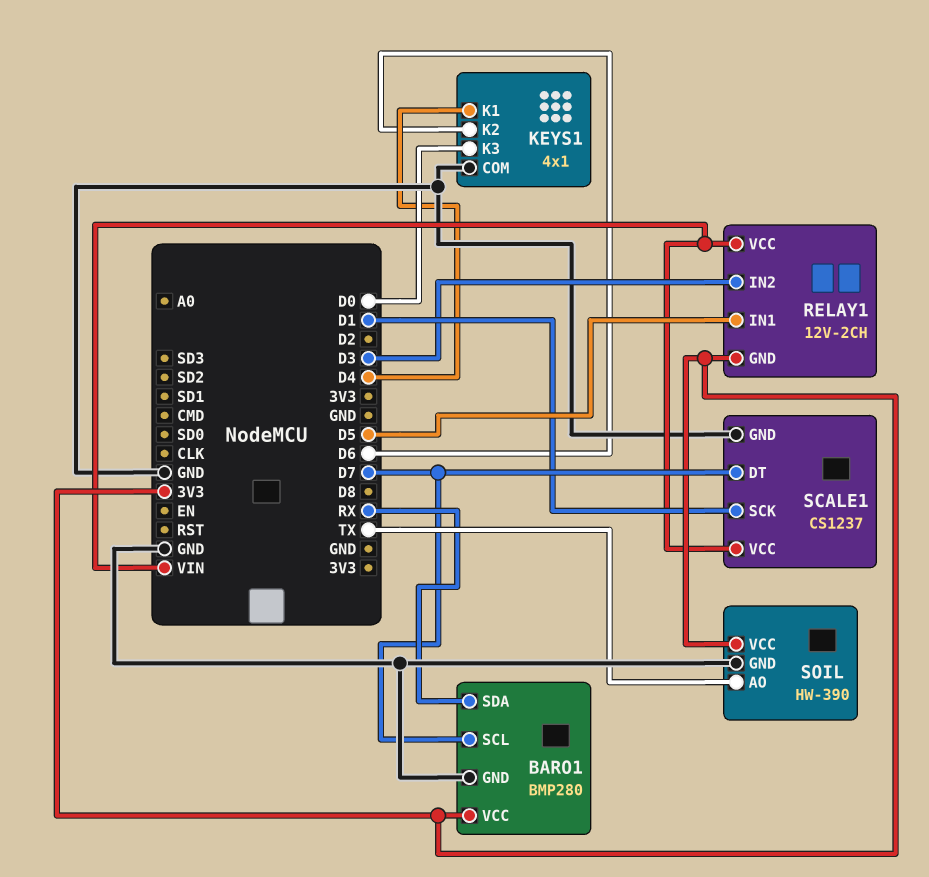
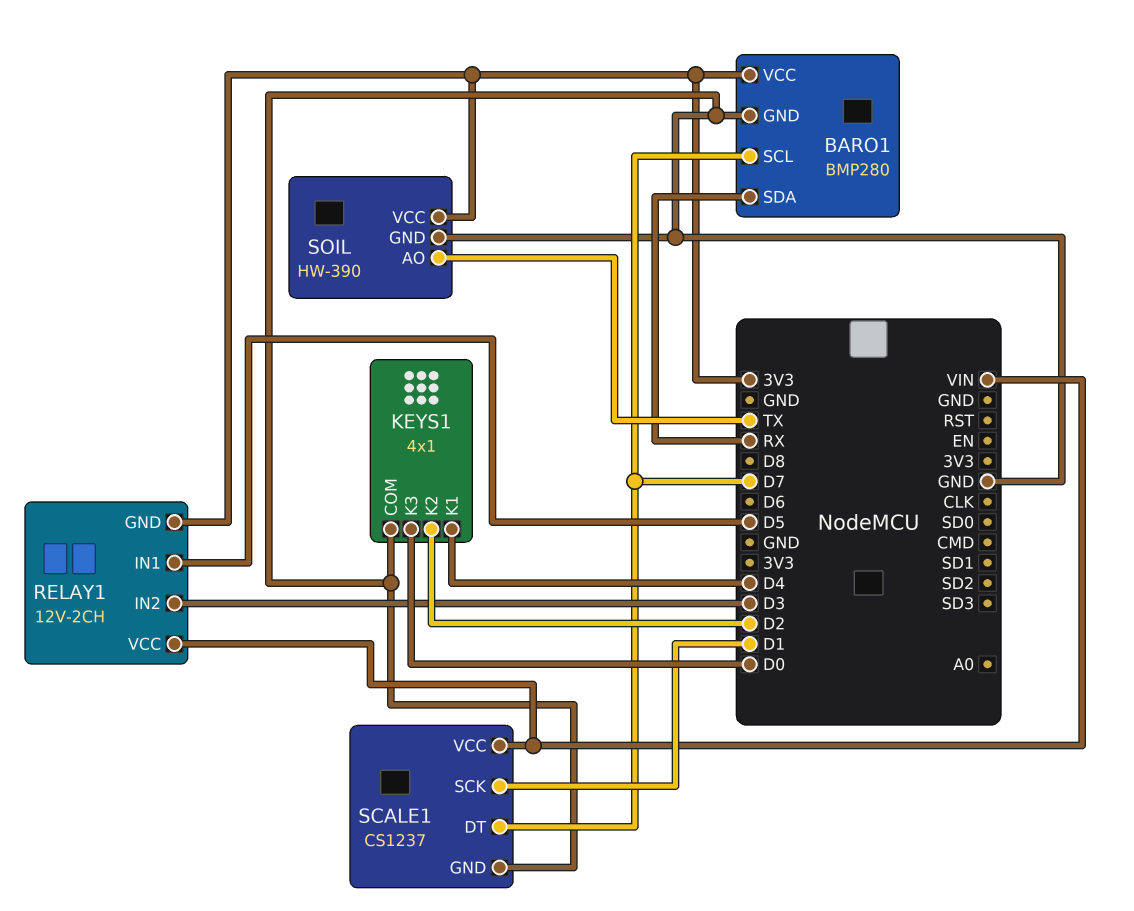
KEYS1 pin K2: D6 -> D2

